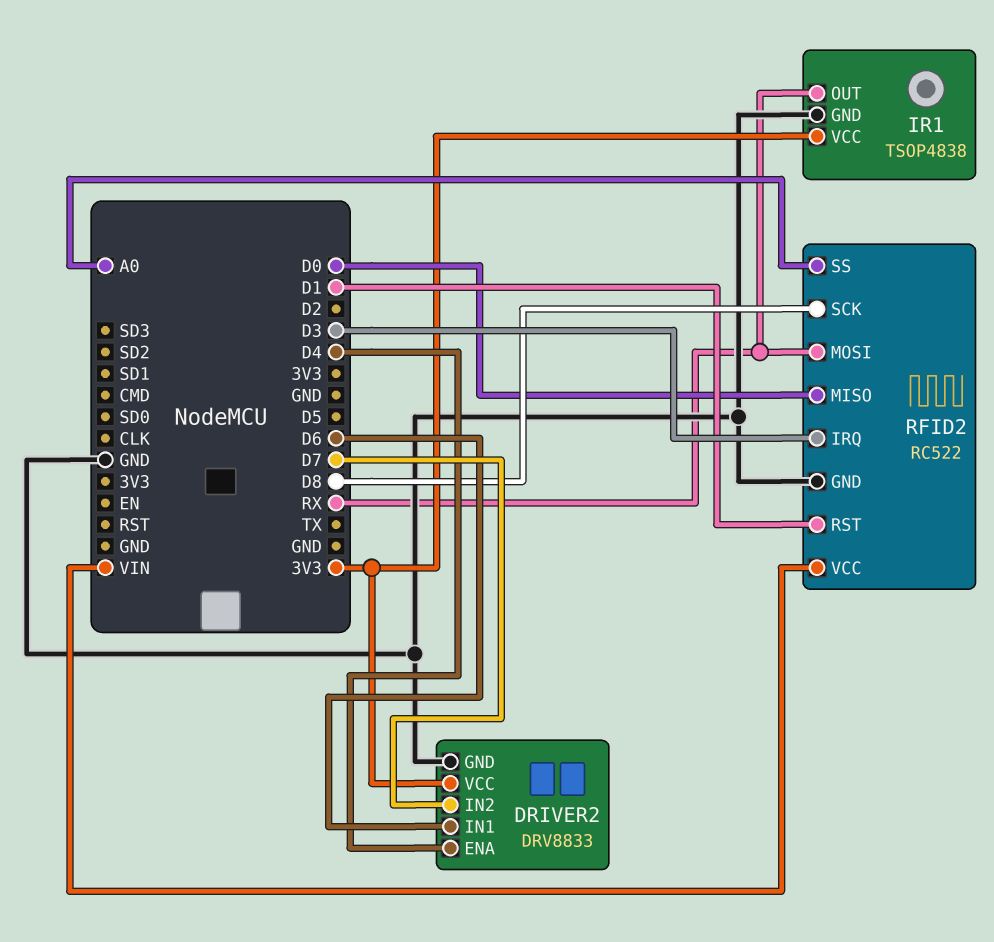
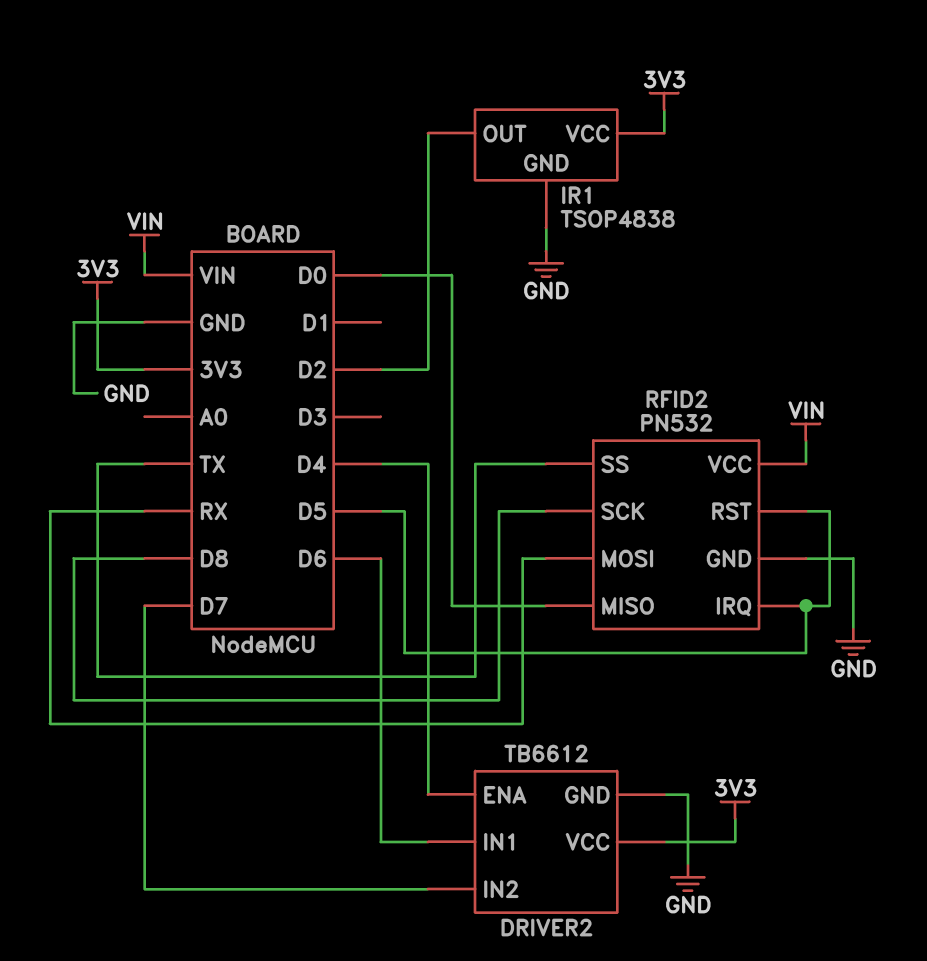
DRIVER2: DRV8833 -> TB6612
IR1 pin OUT: RX -> D2
RFID2: RC522 -> PN532
RFID2 pin IRQ: D3 -> D5
RFID2 pin RST: D1 -> D5
RFID2 pin SS: A0 -> TX

